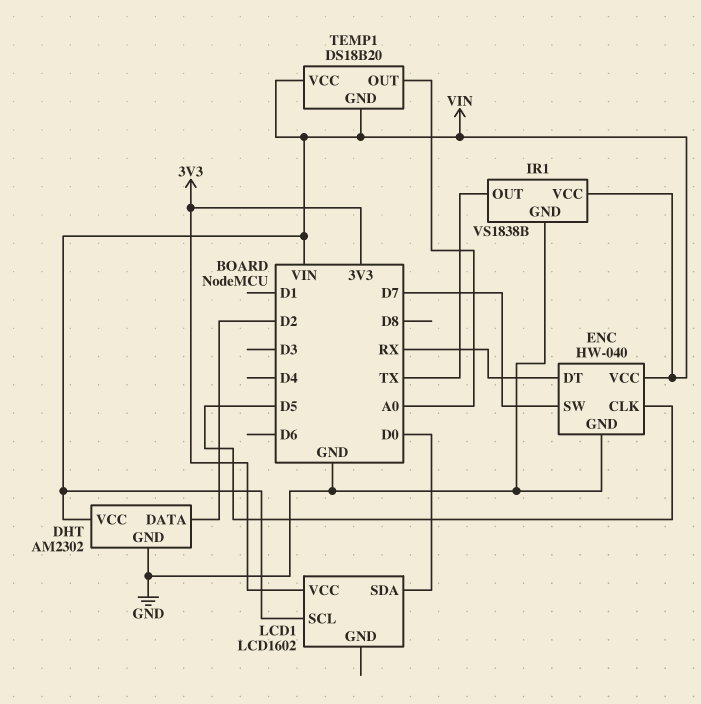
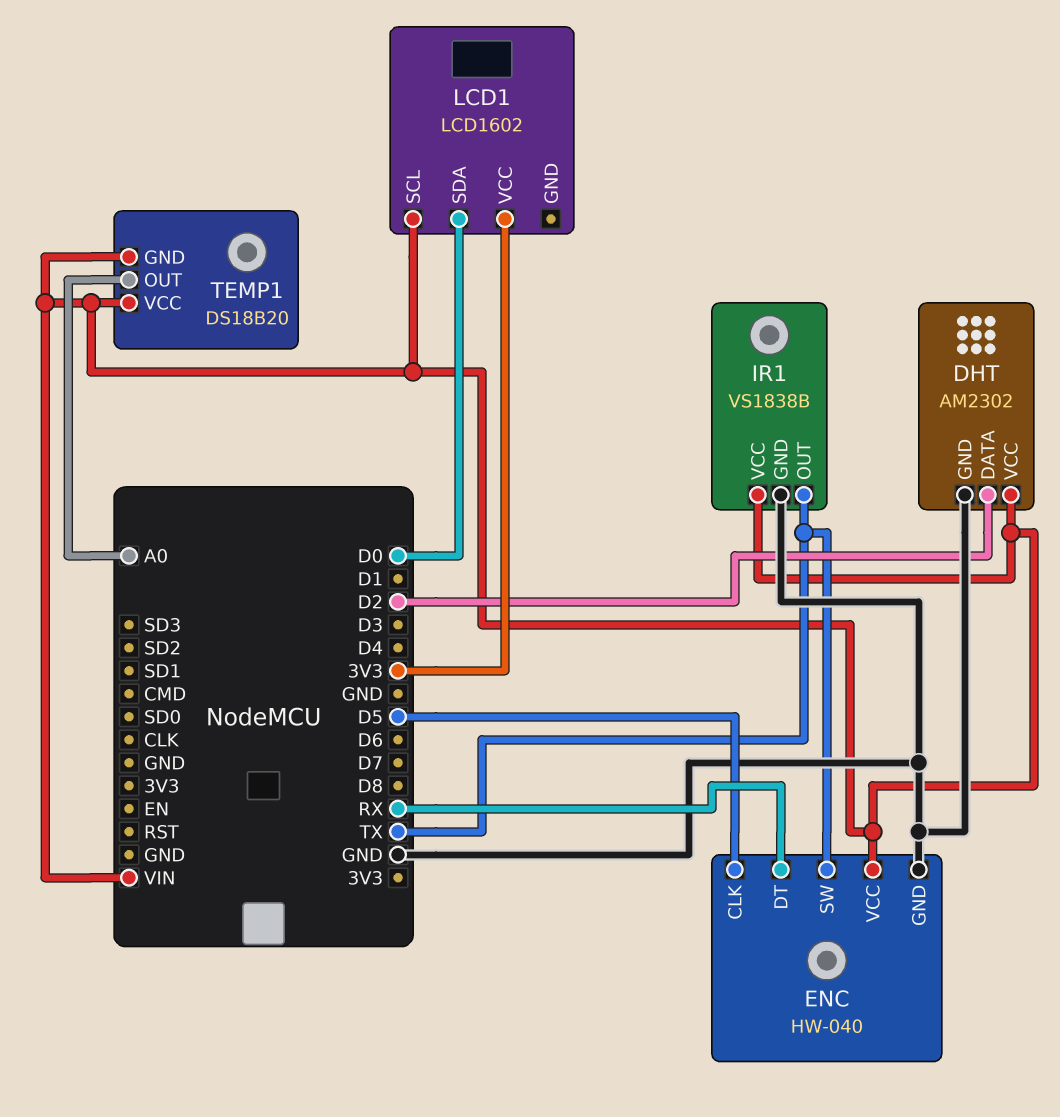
ENC pin SW: D7 -> TX

